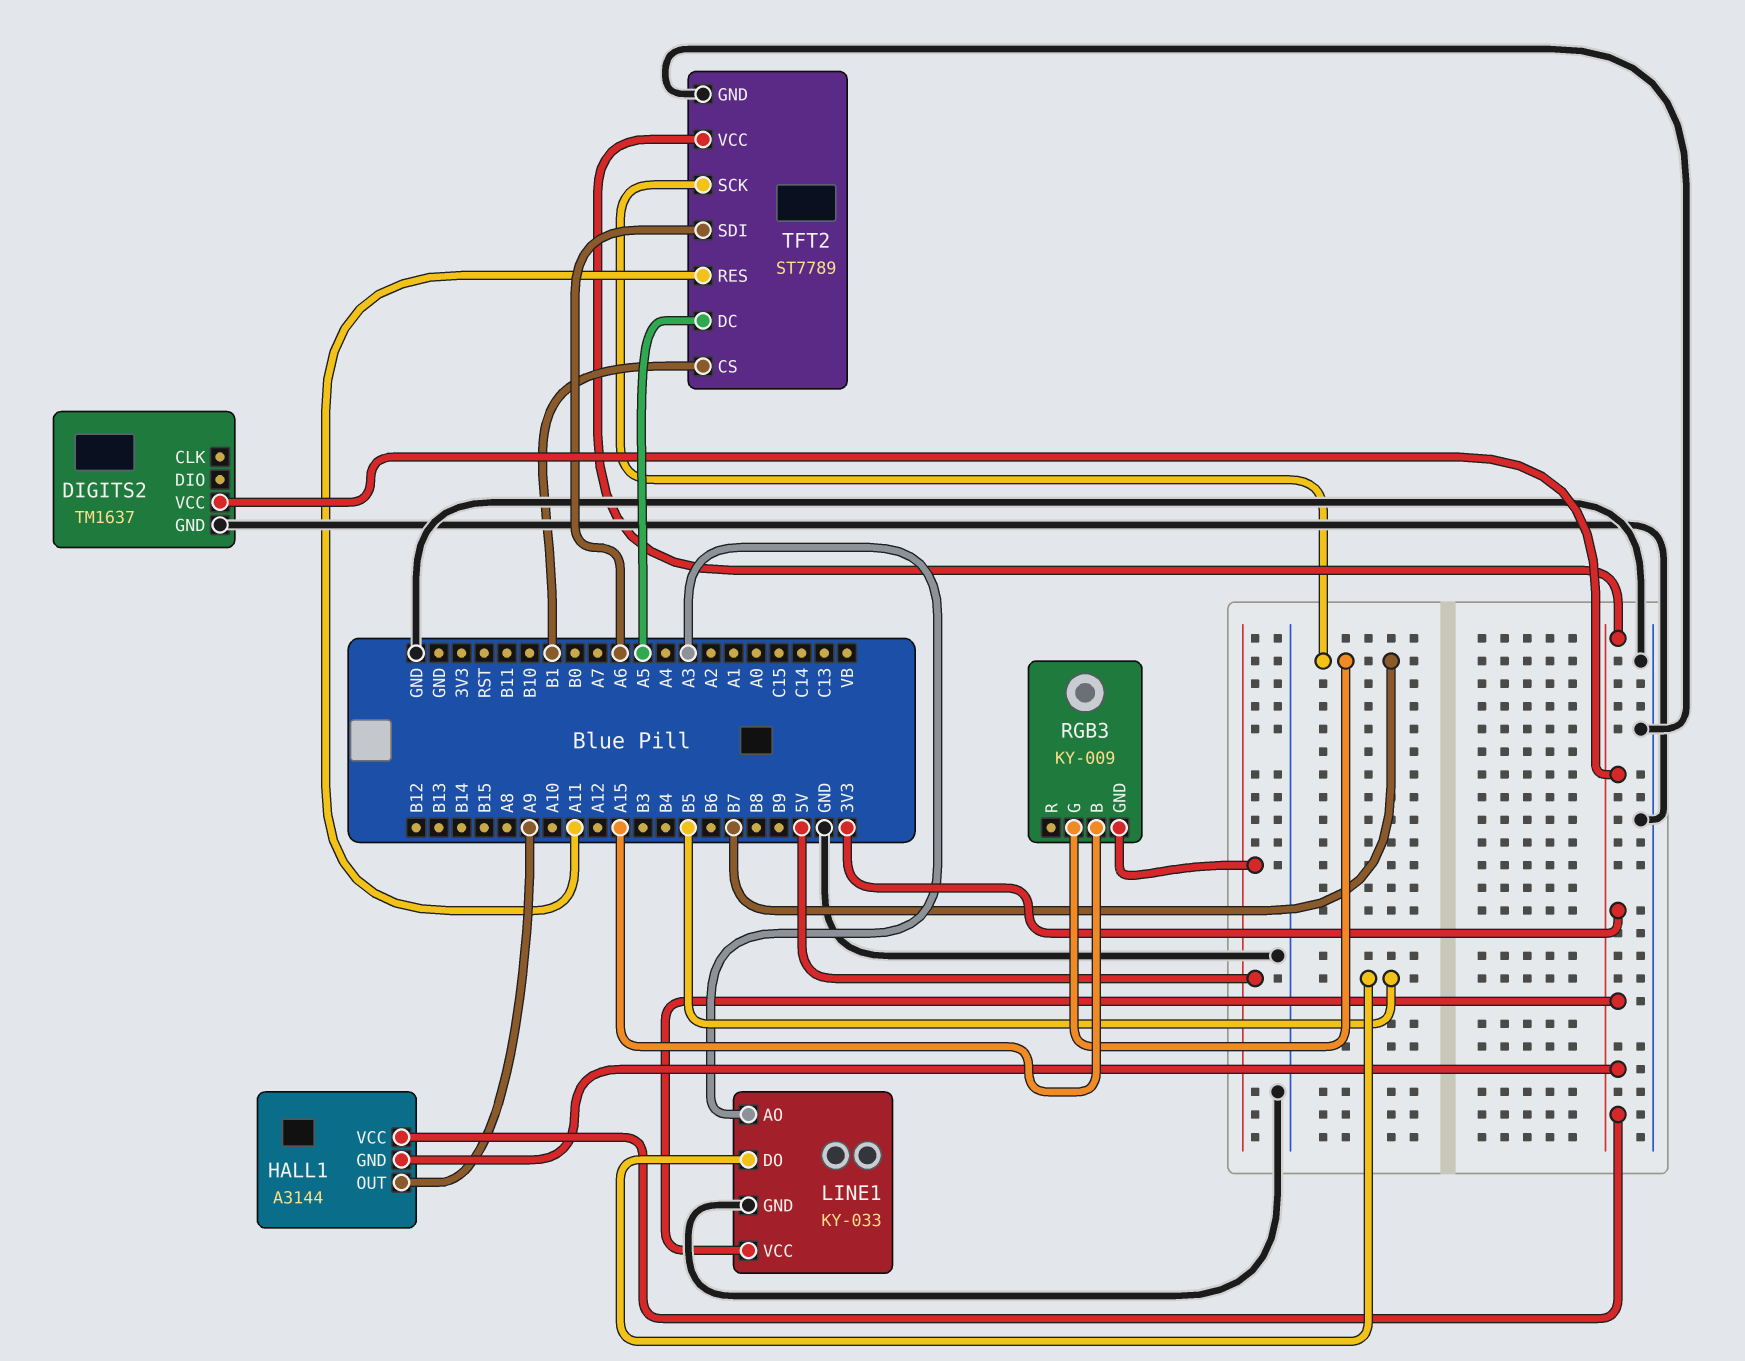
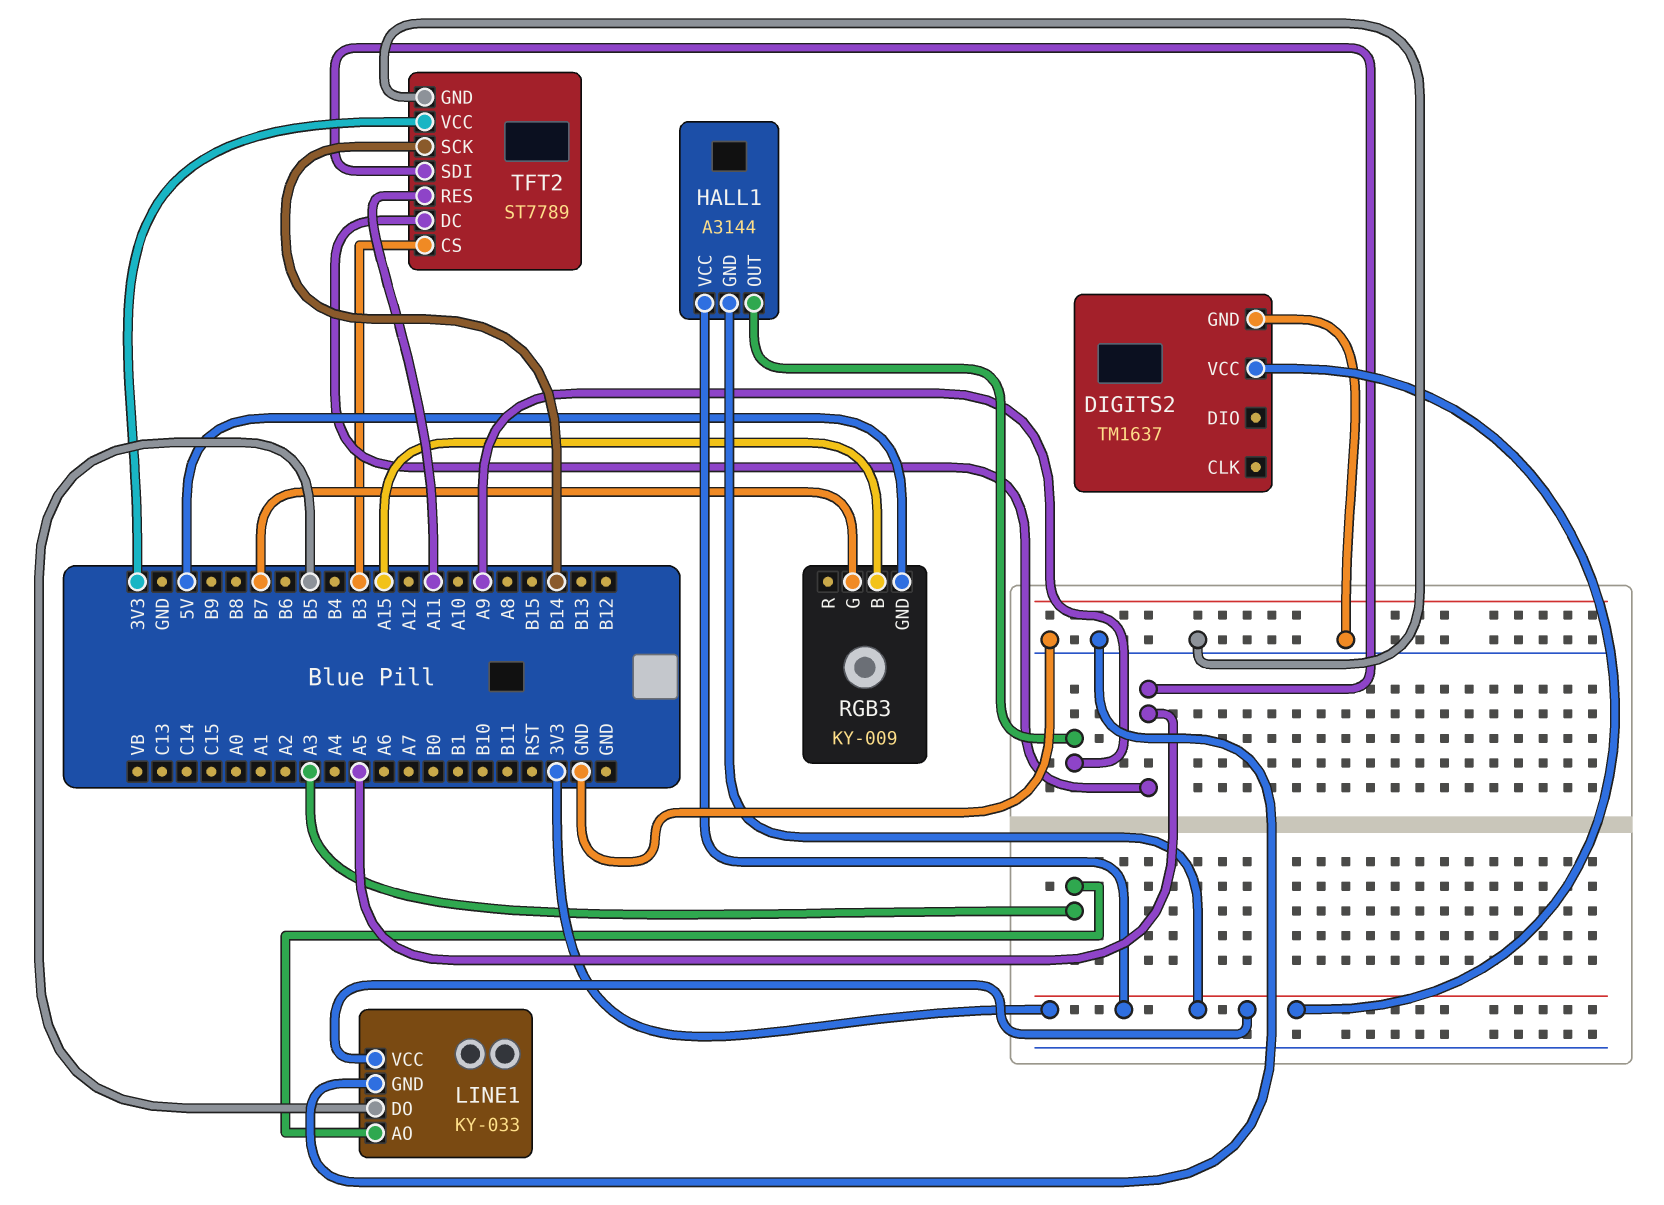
TFT2 pin CS: B1 -> B3
TFT2 pin SCK: B7 -> B14
TFT2 pin SDI: A6 -> A5

